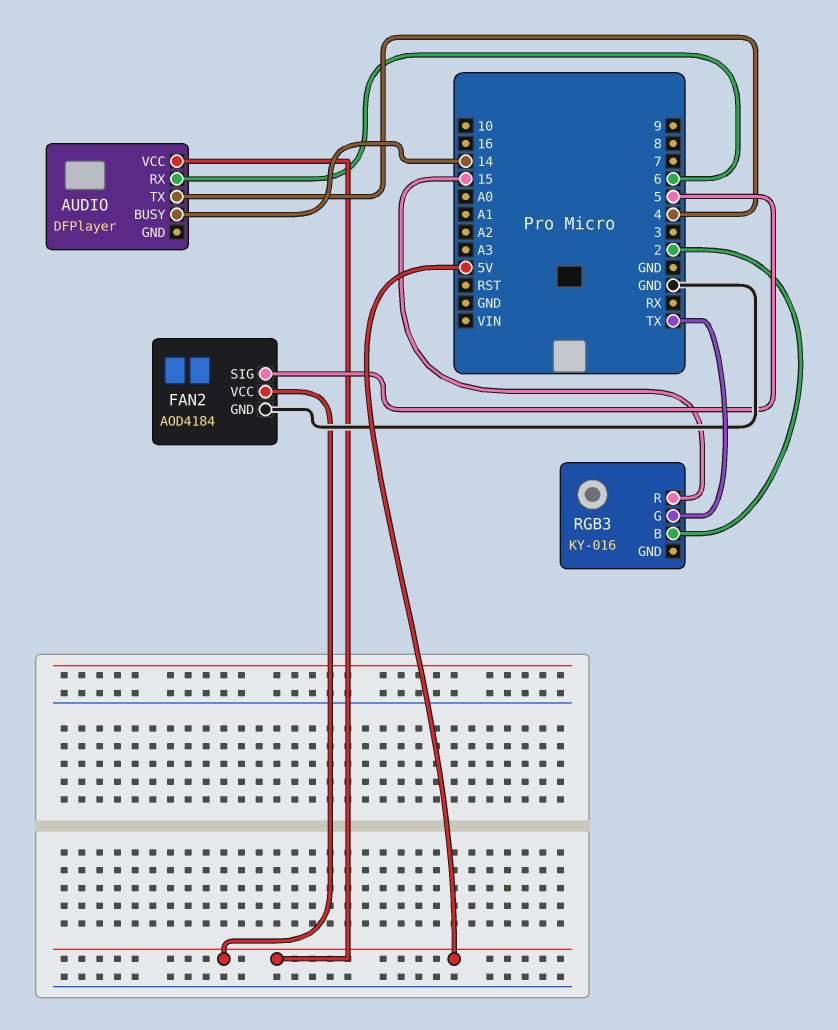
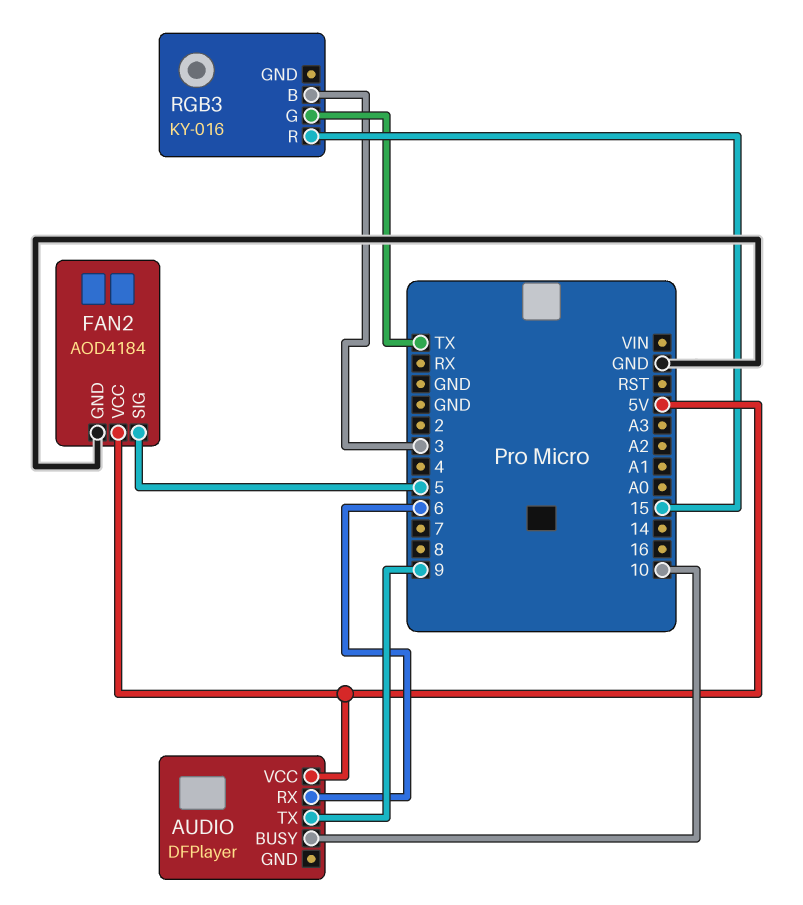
AUDIO pin BUSY: 14 -> 10
AUDIO pin TX: 4 -> 9
RGB3 pin B: 2 -> 3

